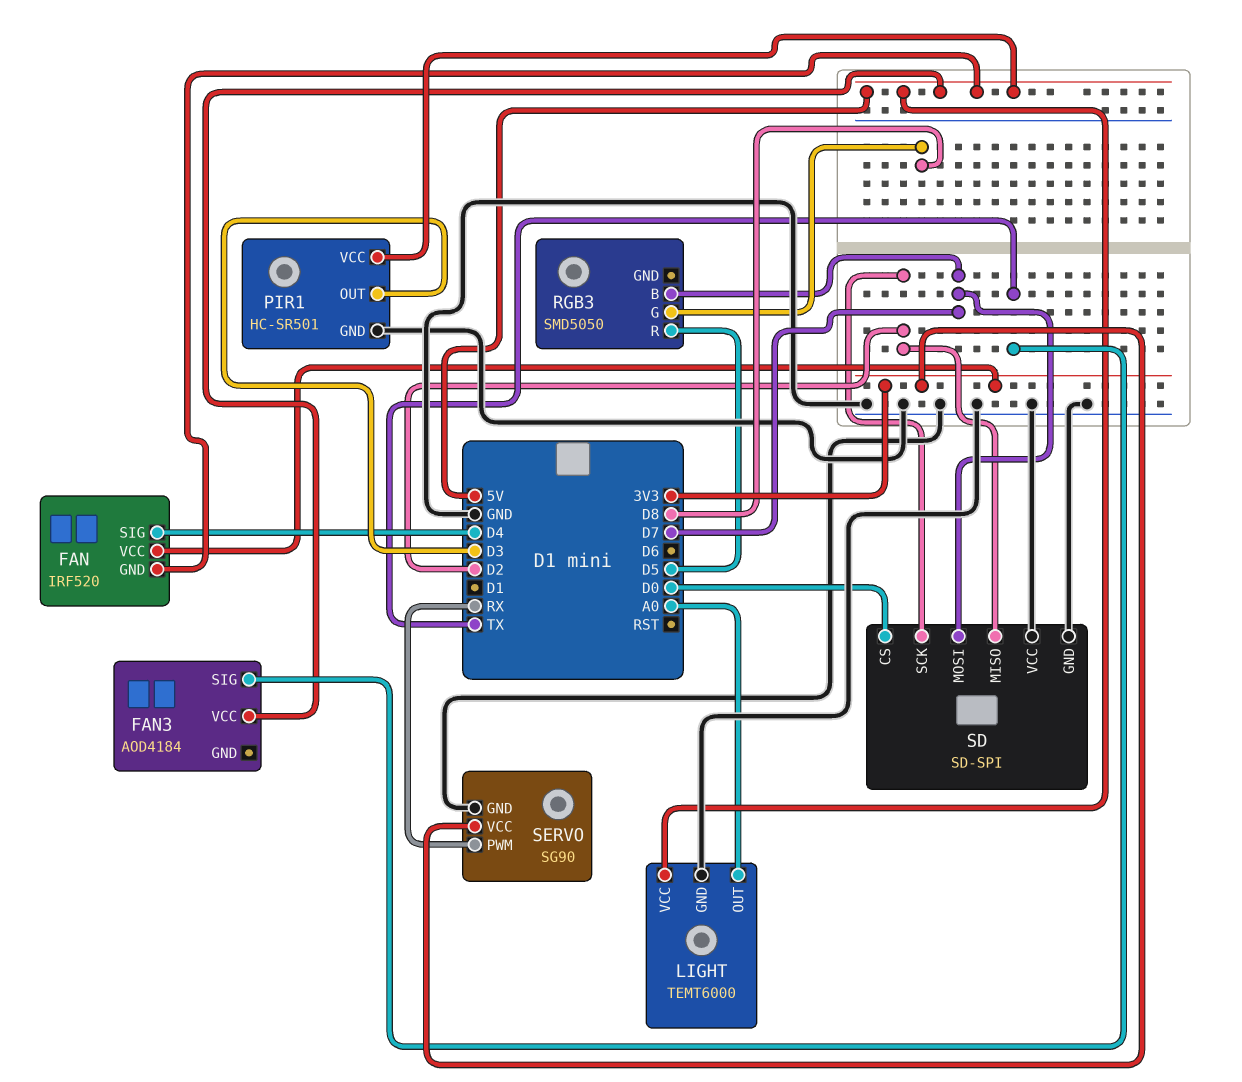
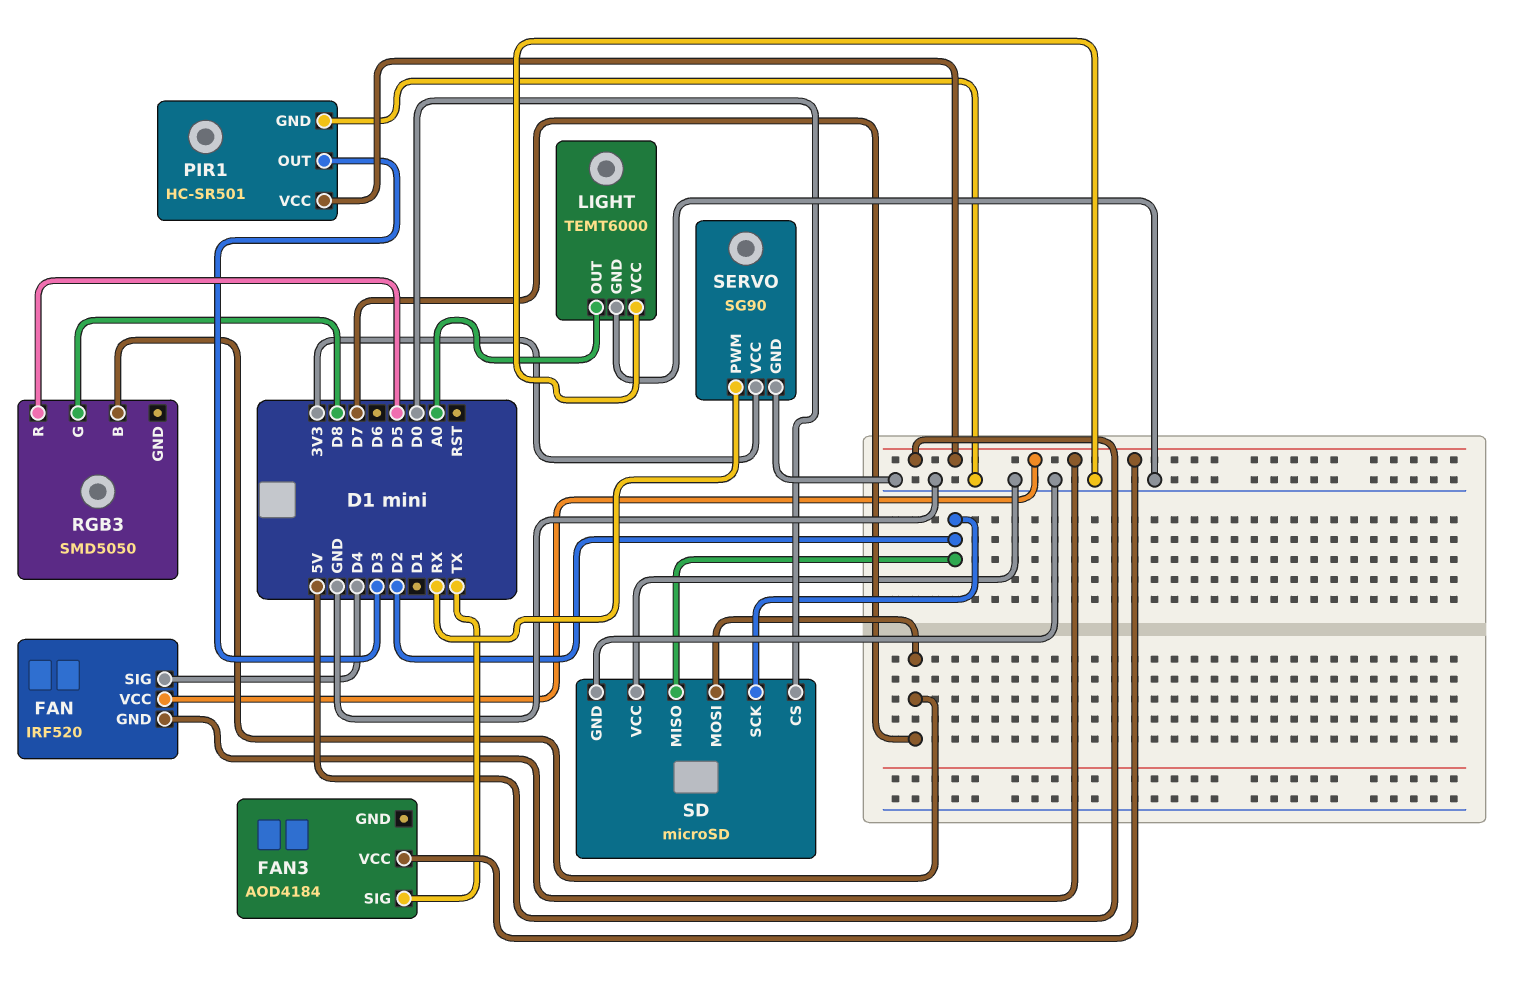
FAN pin VCC: 3V3 -> 5V
LIGHT pin VCC: 5V -> GND
SD: SD-SPI -> microSD

